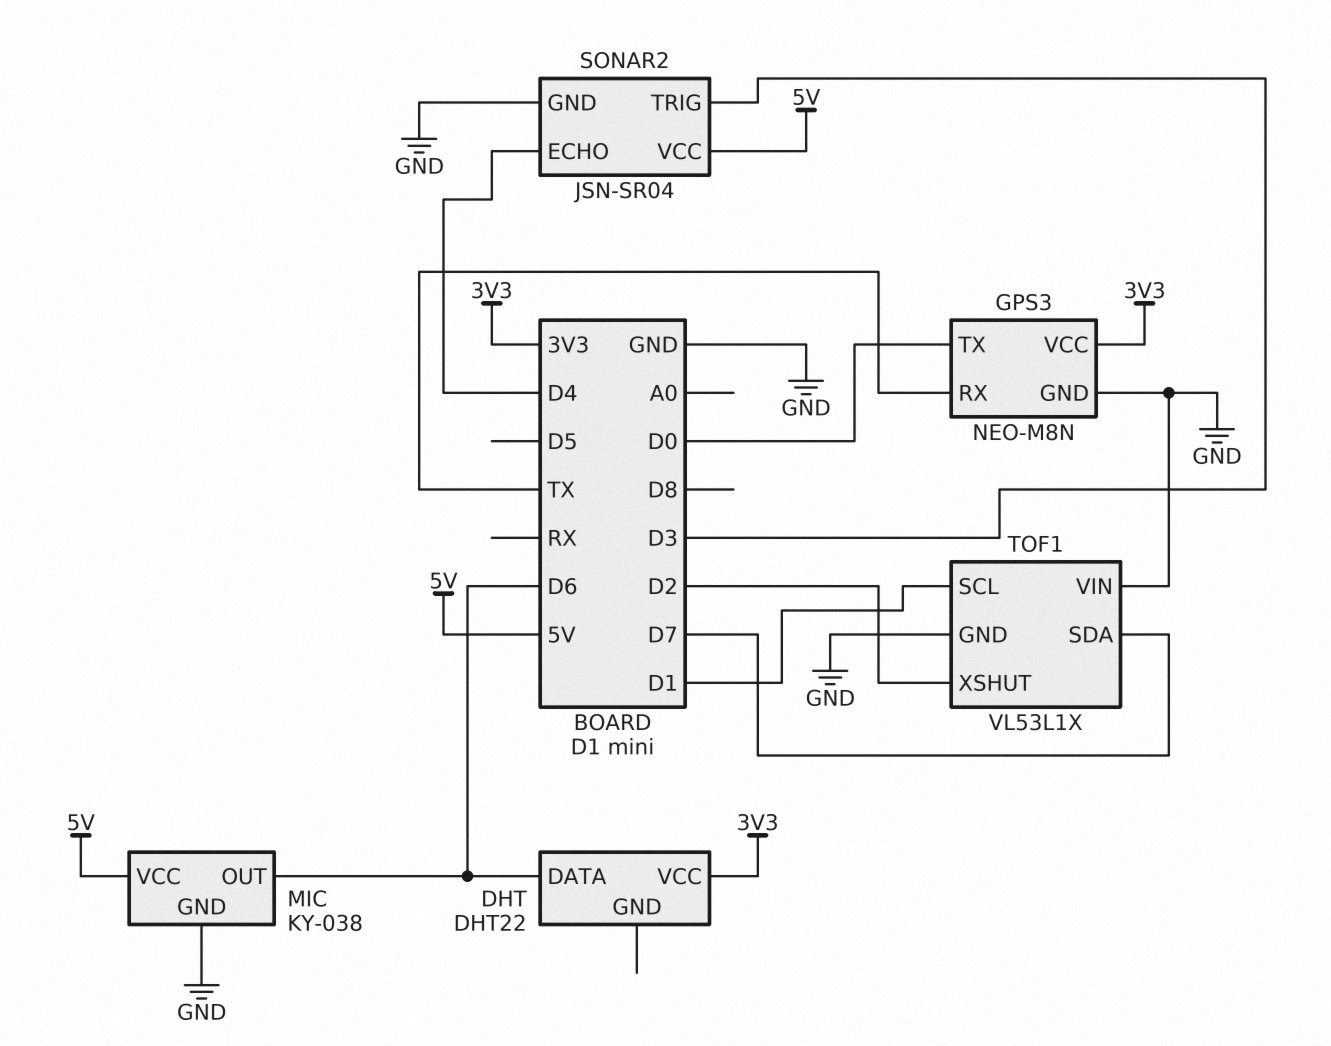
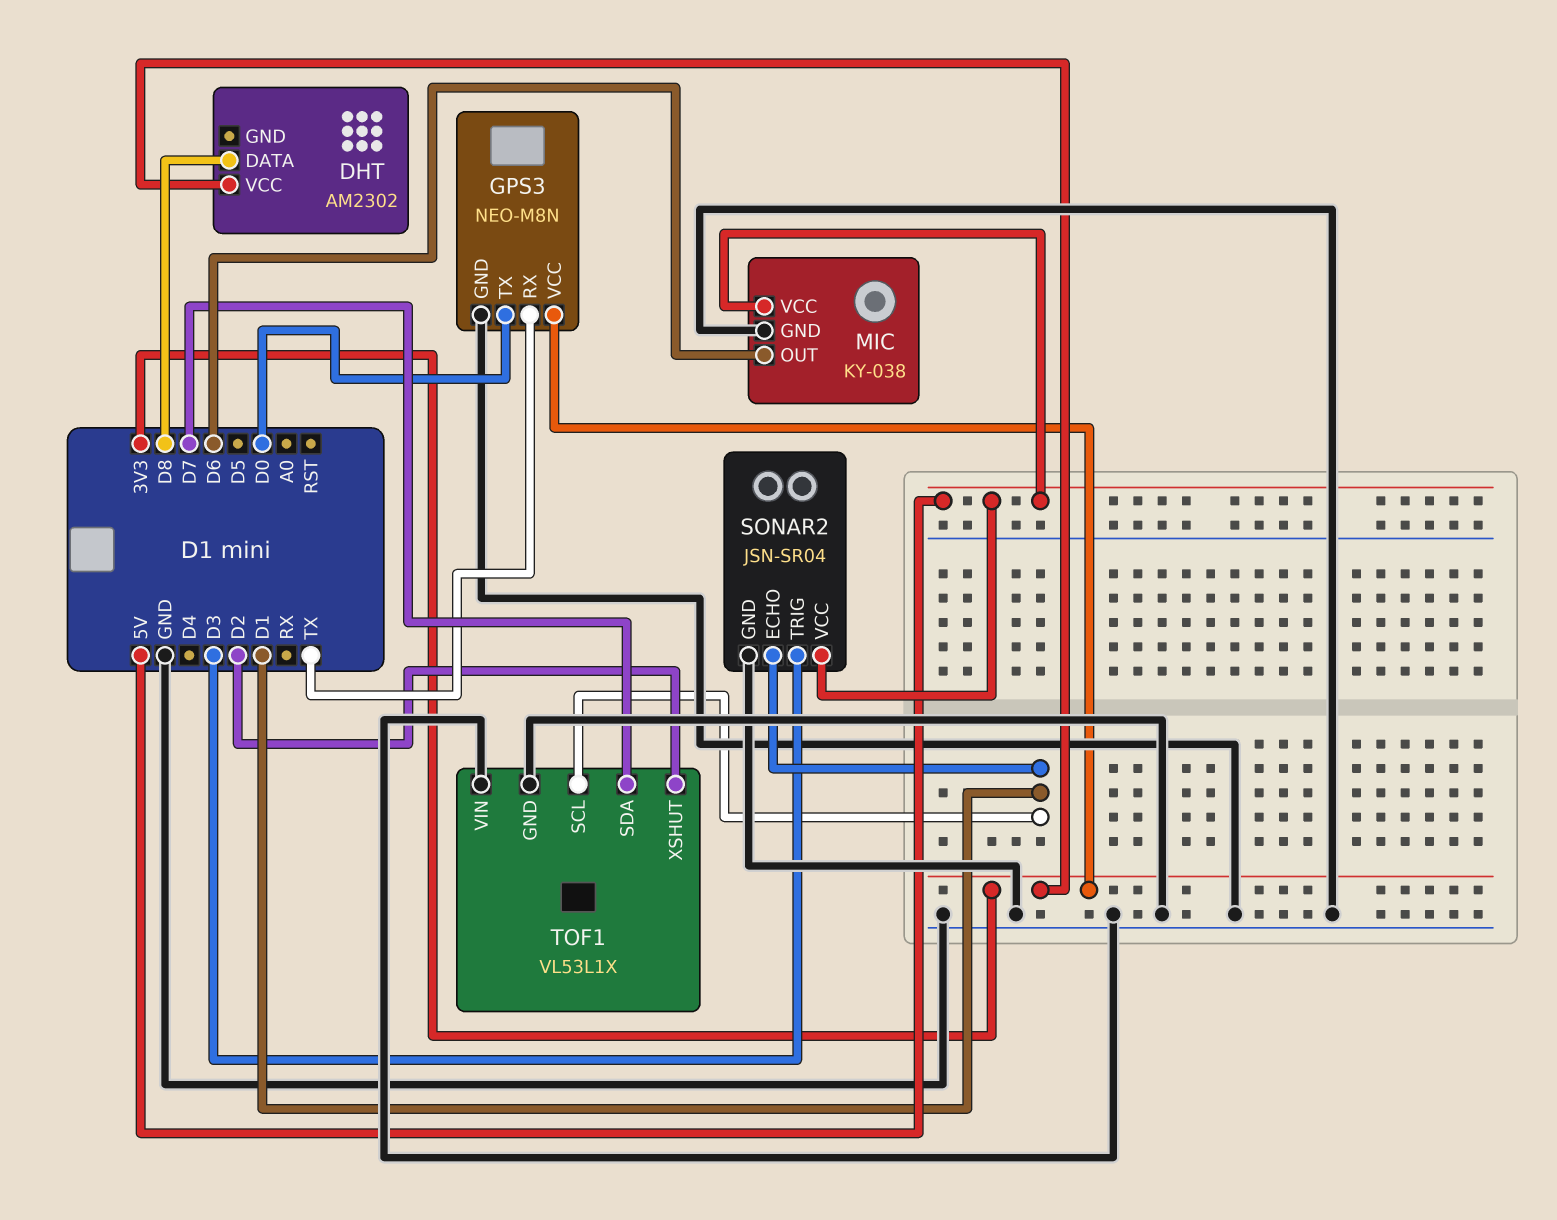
DHT: DHT22 -> AM2302
DHT pin DATA: D6 -> D8
SONAR2 pin ECHO: D4 -> D1

